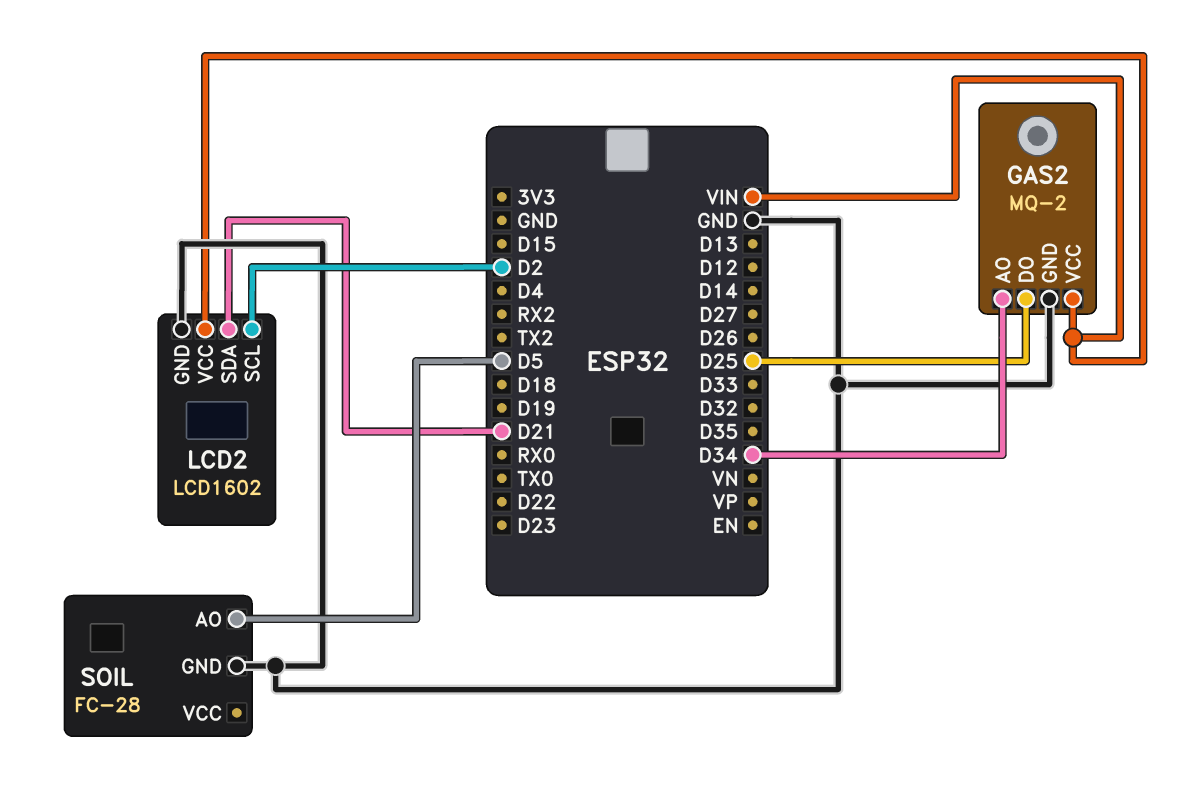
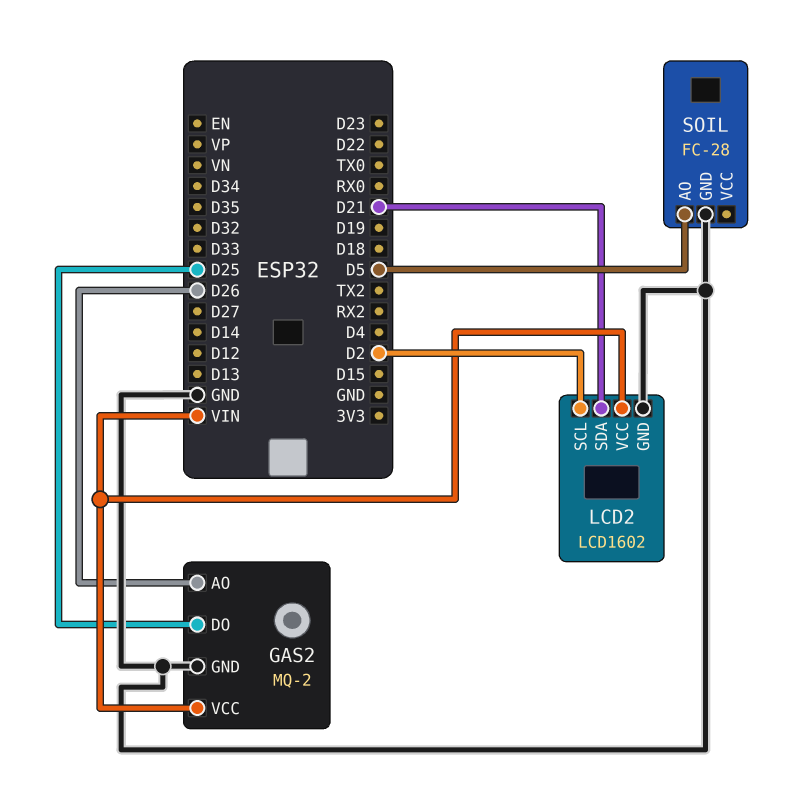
GAS2 pin AO: D34 -> D26

